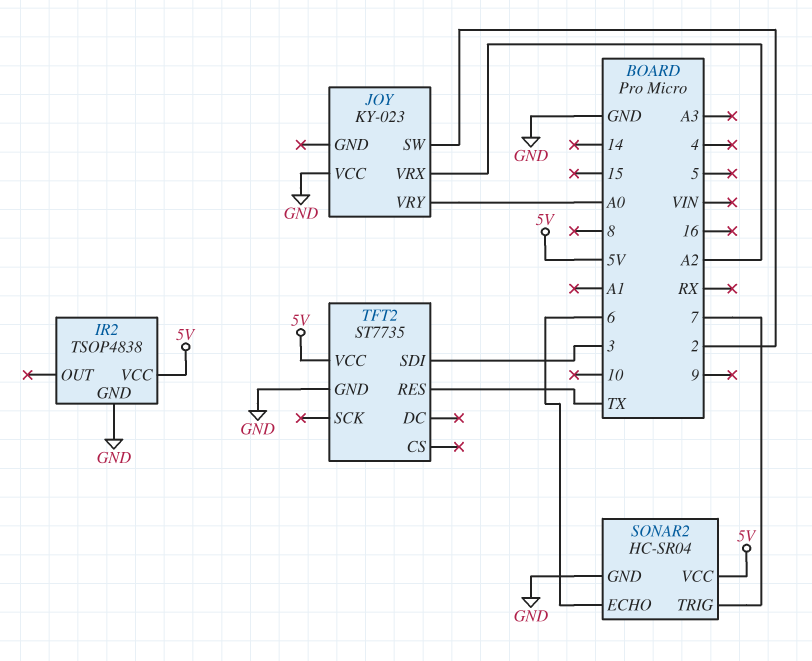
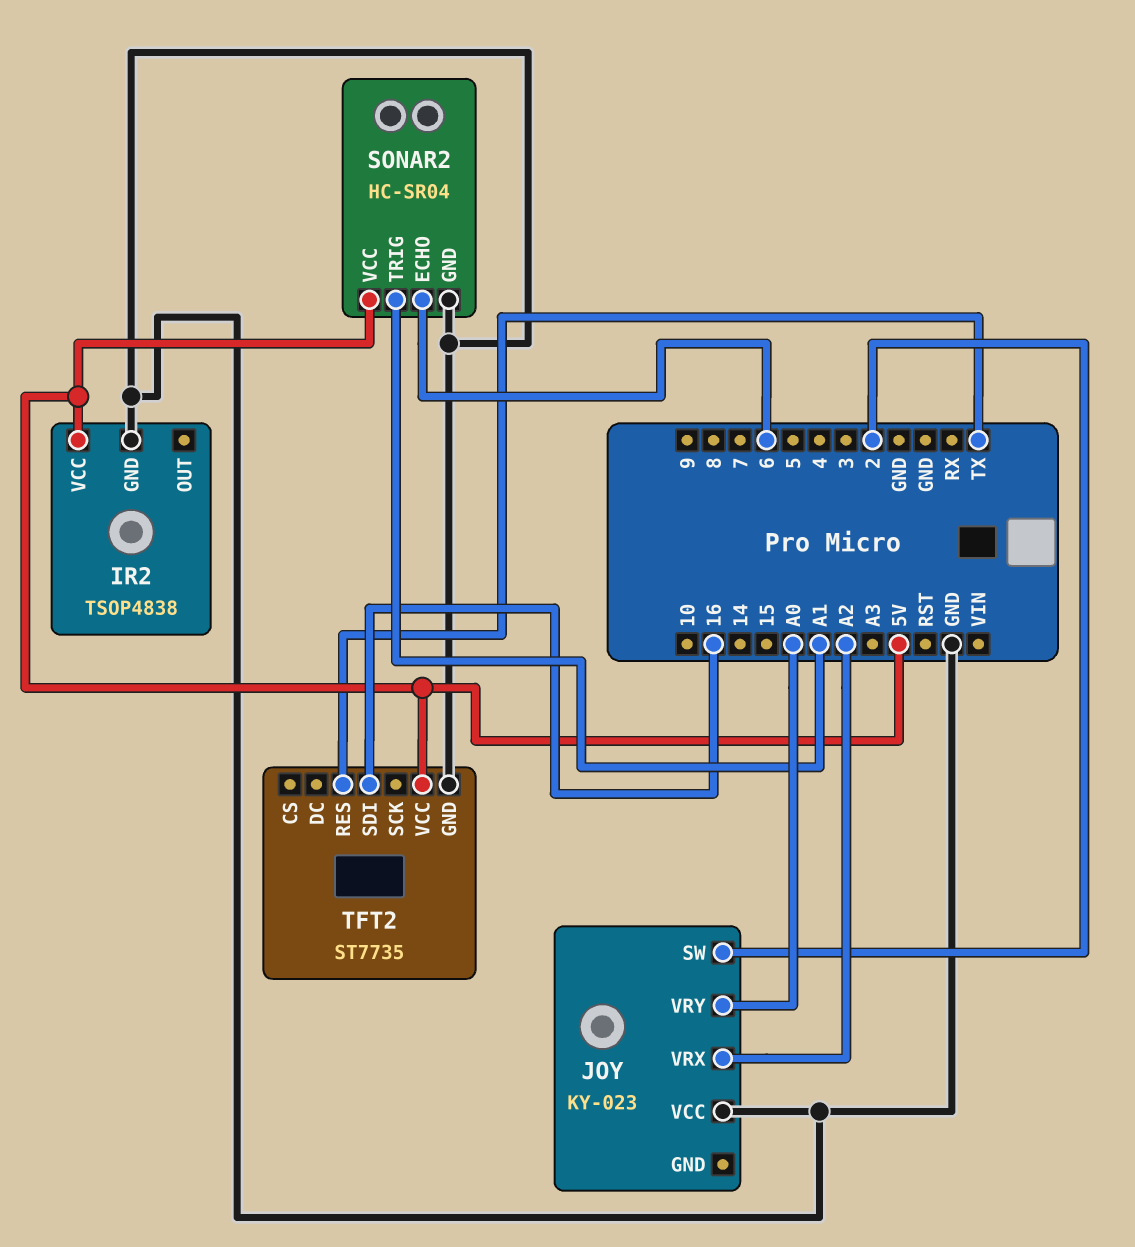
SONAR2 pin TRIG: 7 -> A1
TFT2 pin SDI: 3 -> 16

